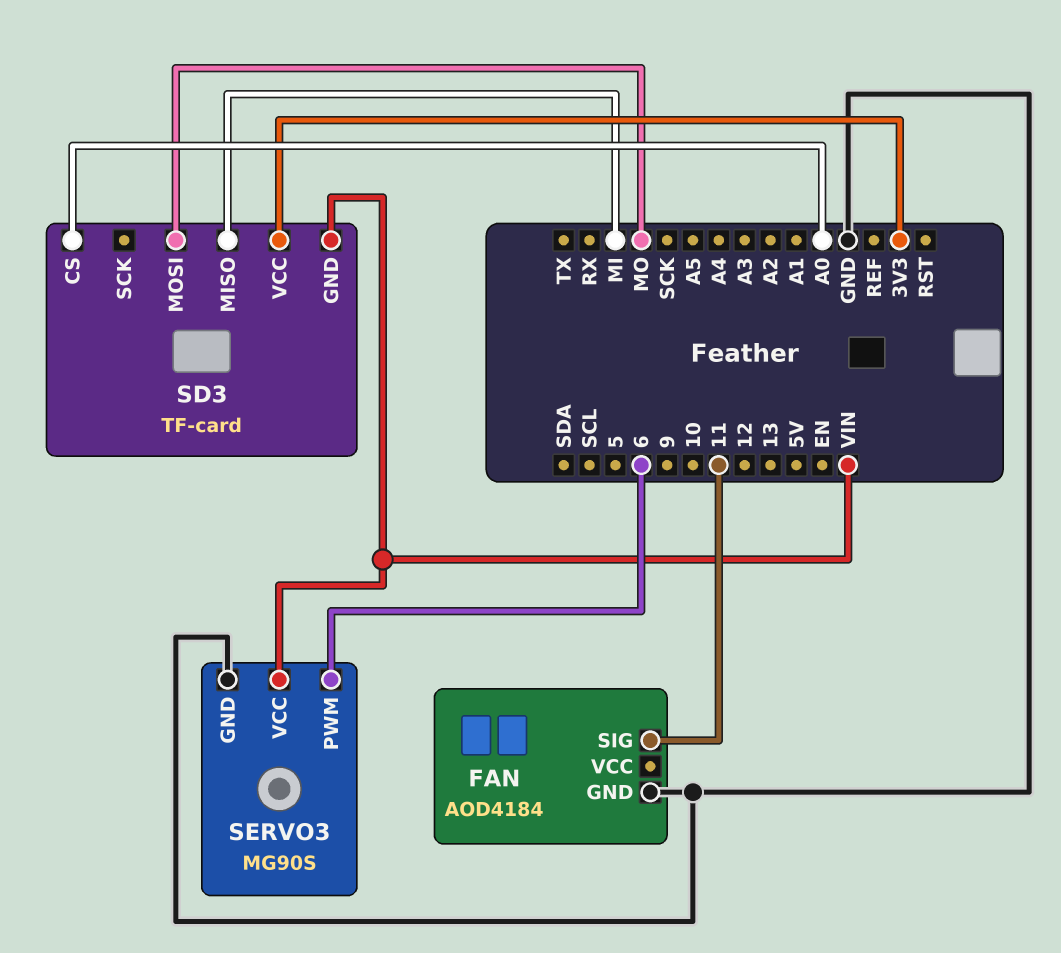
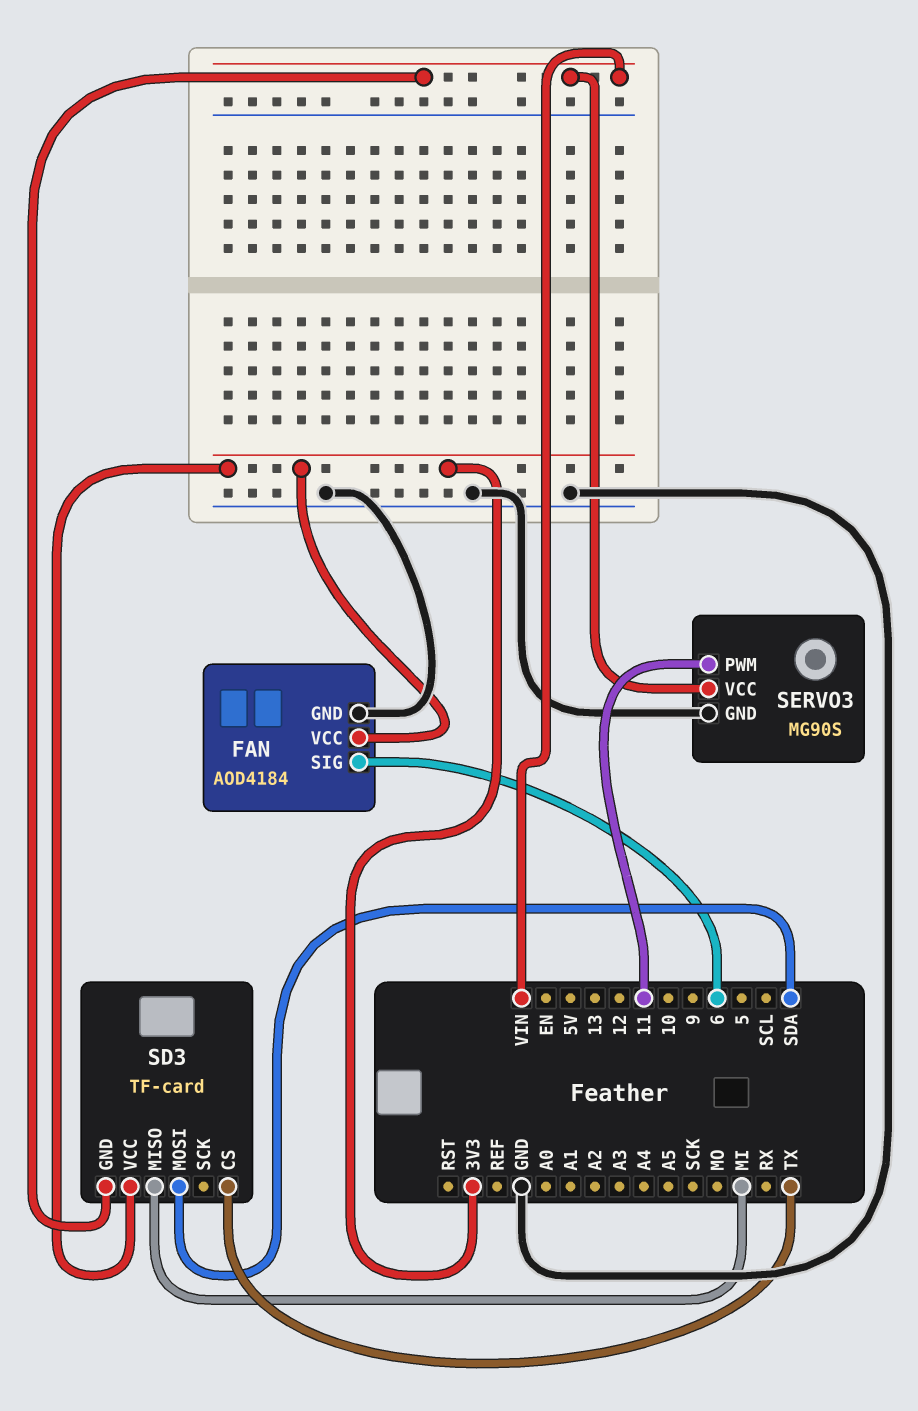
FAN pin SIG: 11 -> 6
FAN pin VCC: none -> 3V3
SD3 pin CS: A0 -> TX
SD3 pin MOSI: MO -> SDA
SERVO3 pin PWM: 6 -> 11

